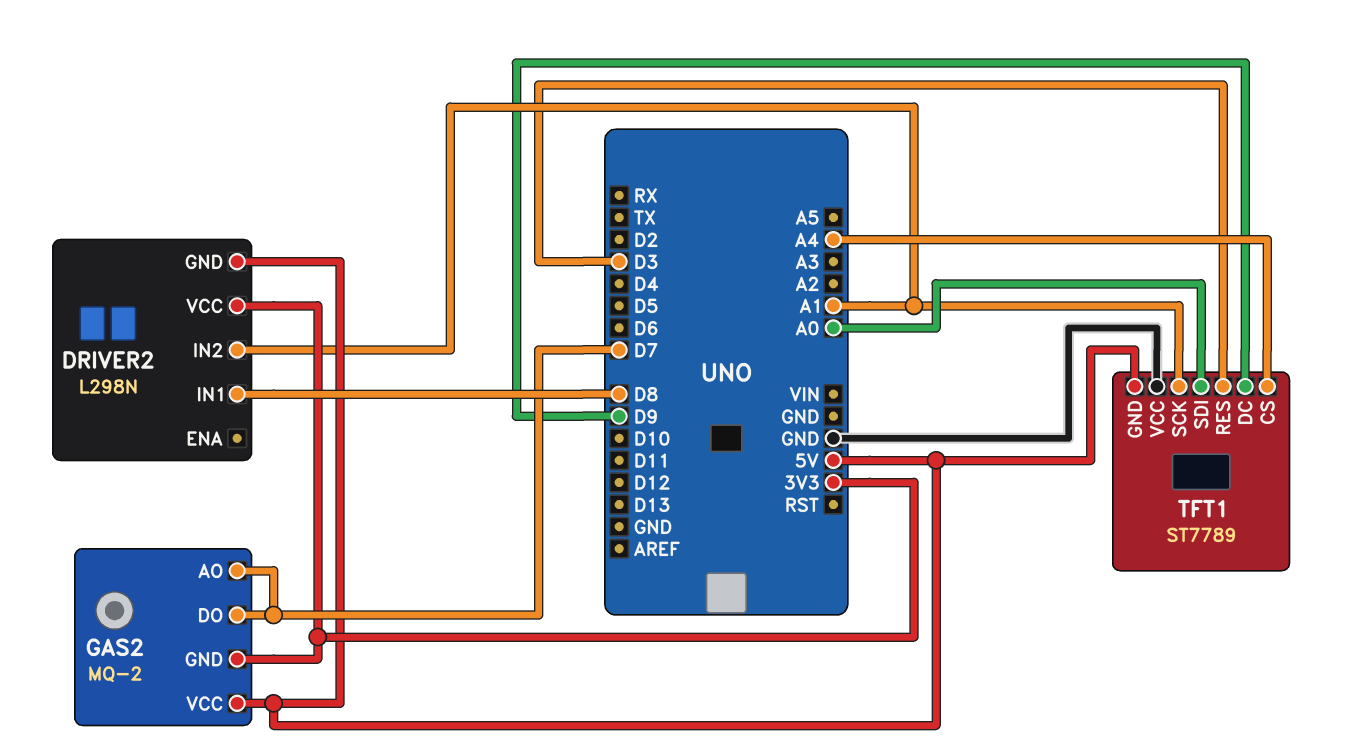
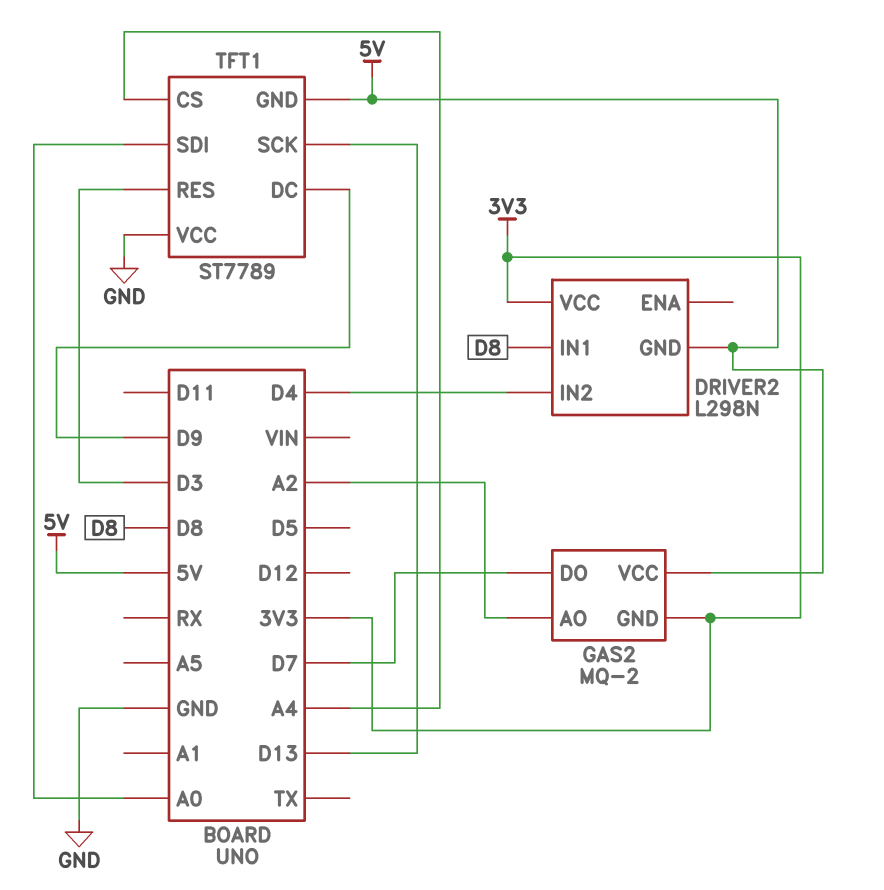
DRIVER2 pin IN2: A1 -> D4
GAS2 pin AO: D7 -> A2
TFT1 pin SCK: A1 -> D13

